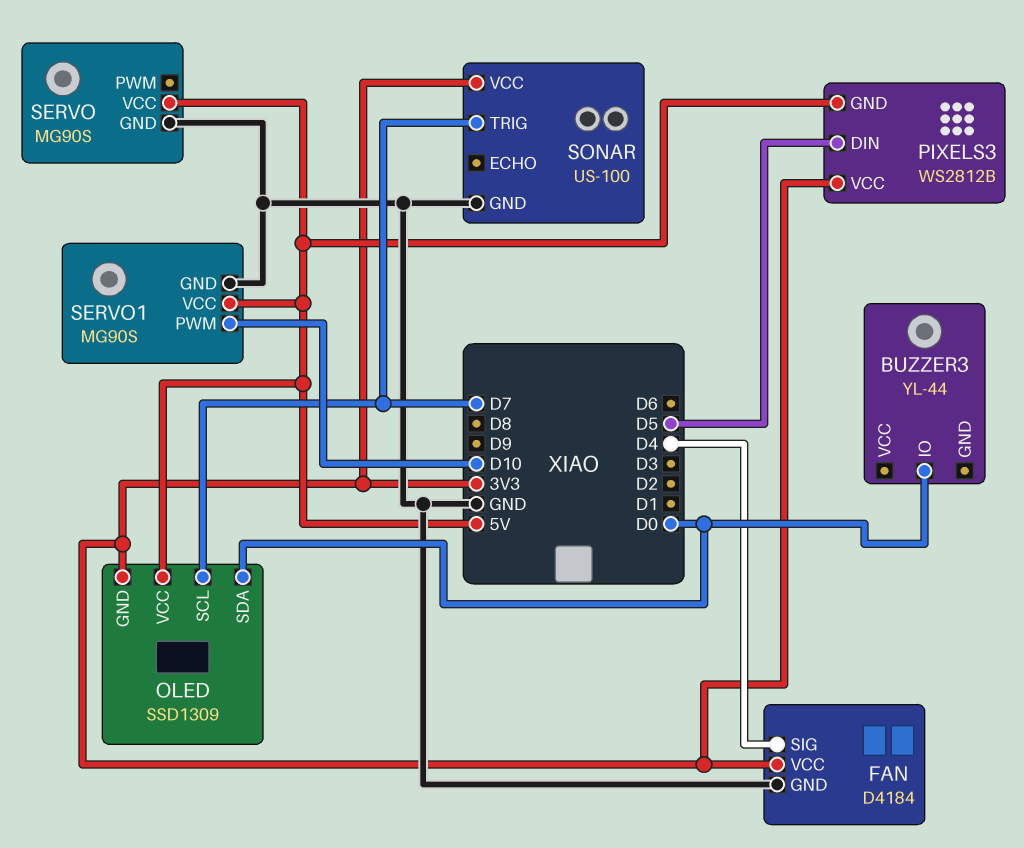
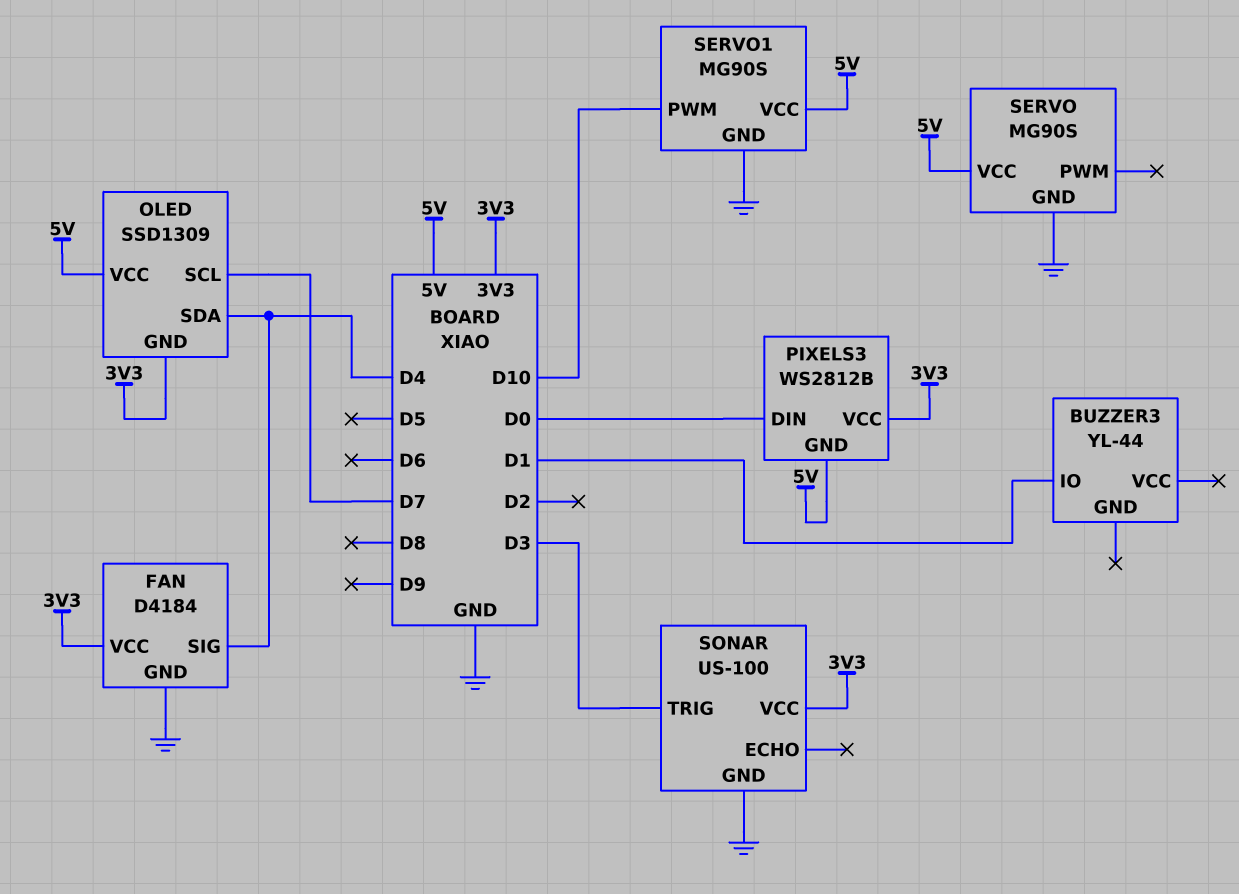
BUZZER3 pin IO: D0 -> D1
OLED pin SDA: D0 -> D4
PIXELS3 pin DIN: D5 -> D0
SONAR pin TRIG: D7 -> D3

